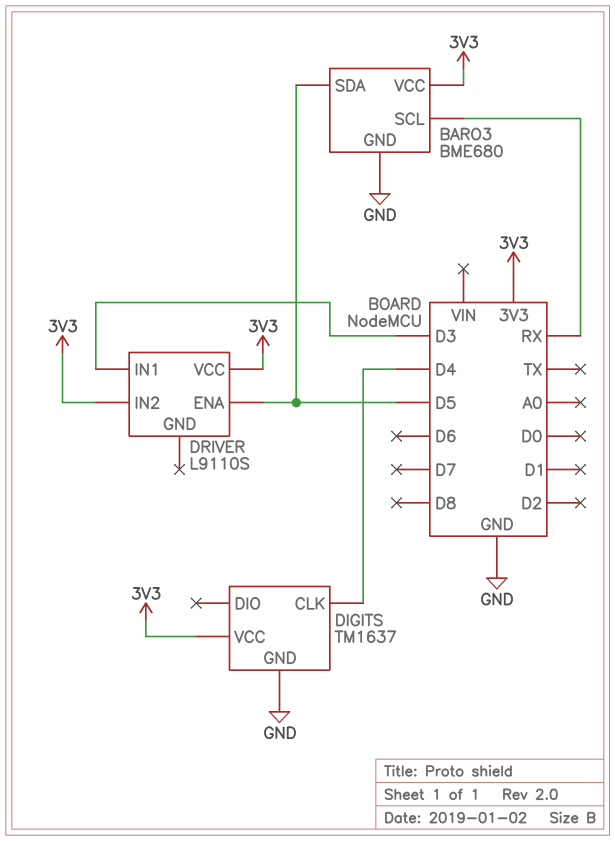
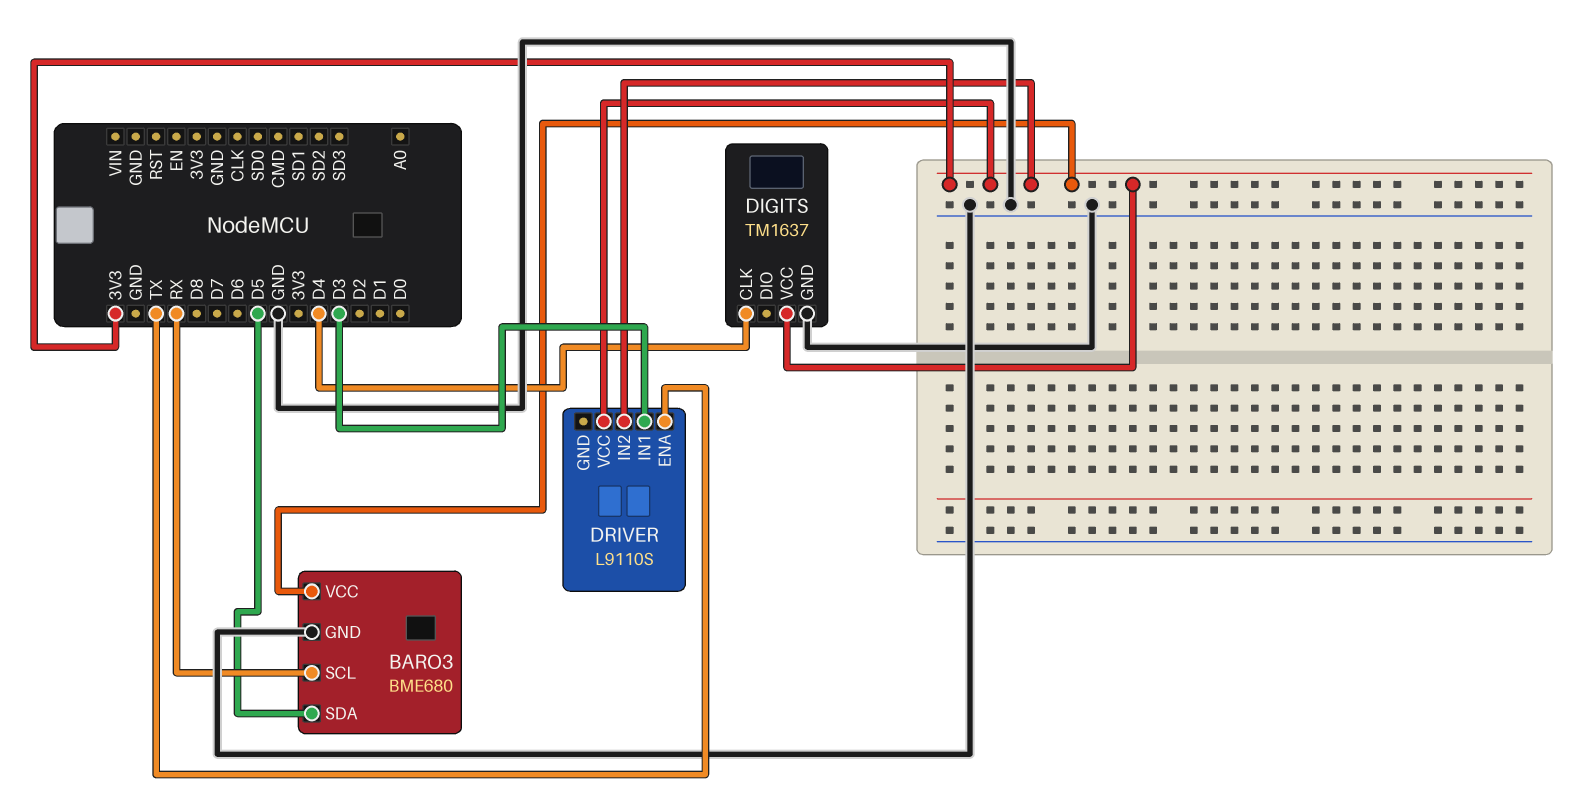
DRIVER pin ENA: D5 -> TX

